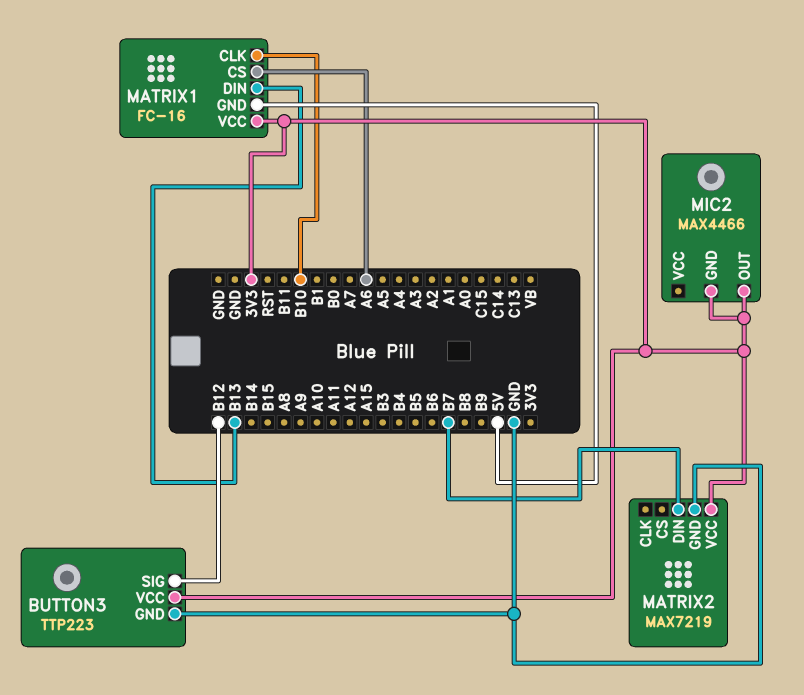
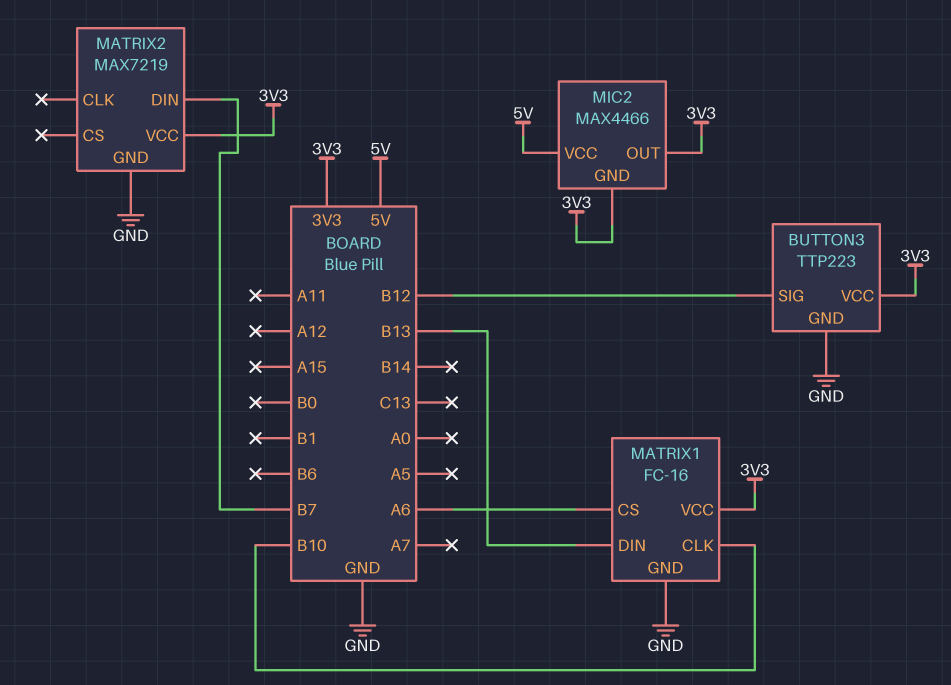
MATRIX1 pin GND: 5V -> GND
MIC2 pin VCC: none -> 5V

